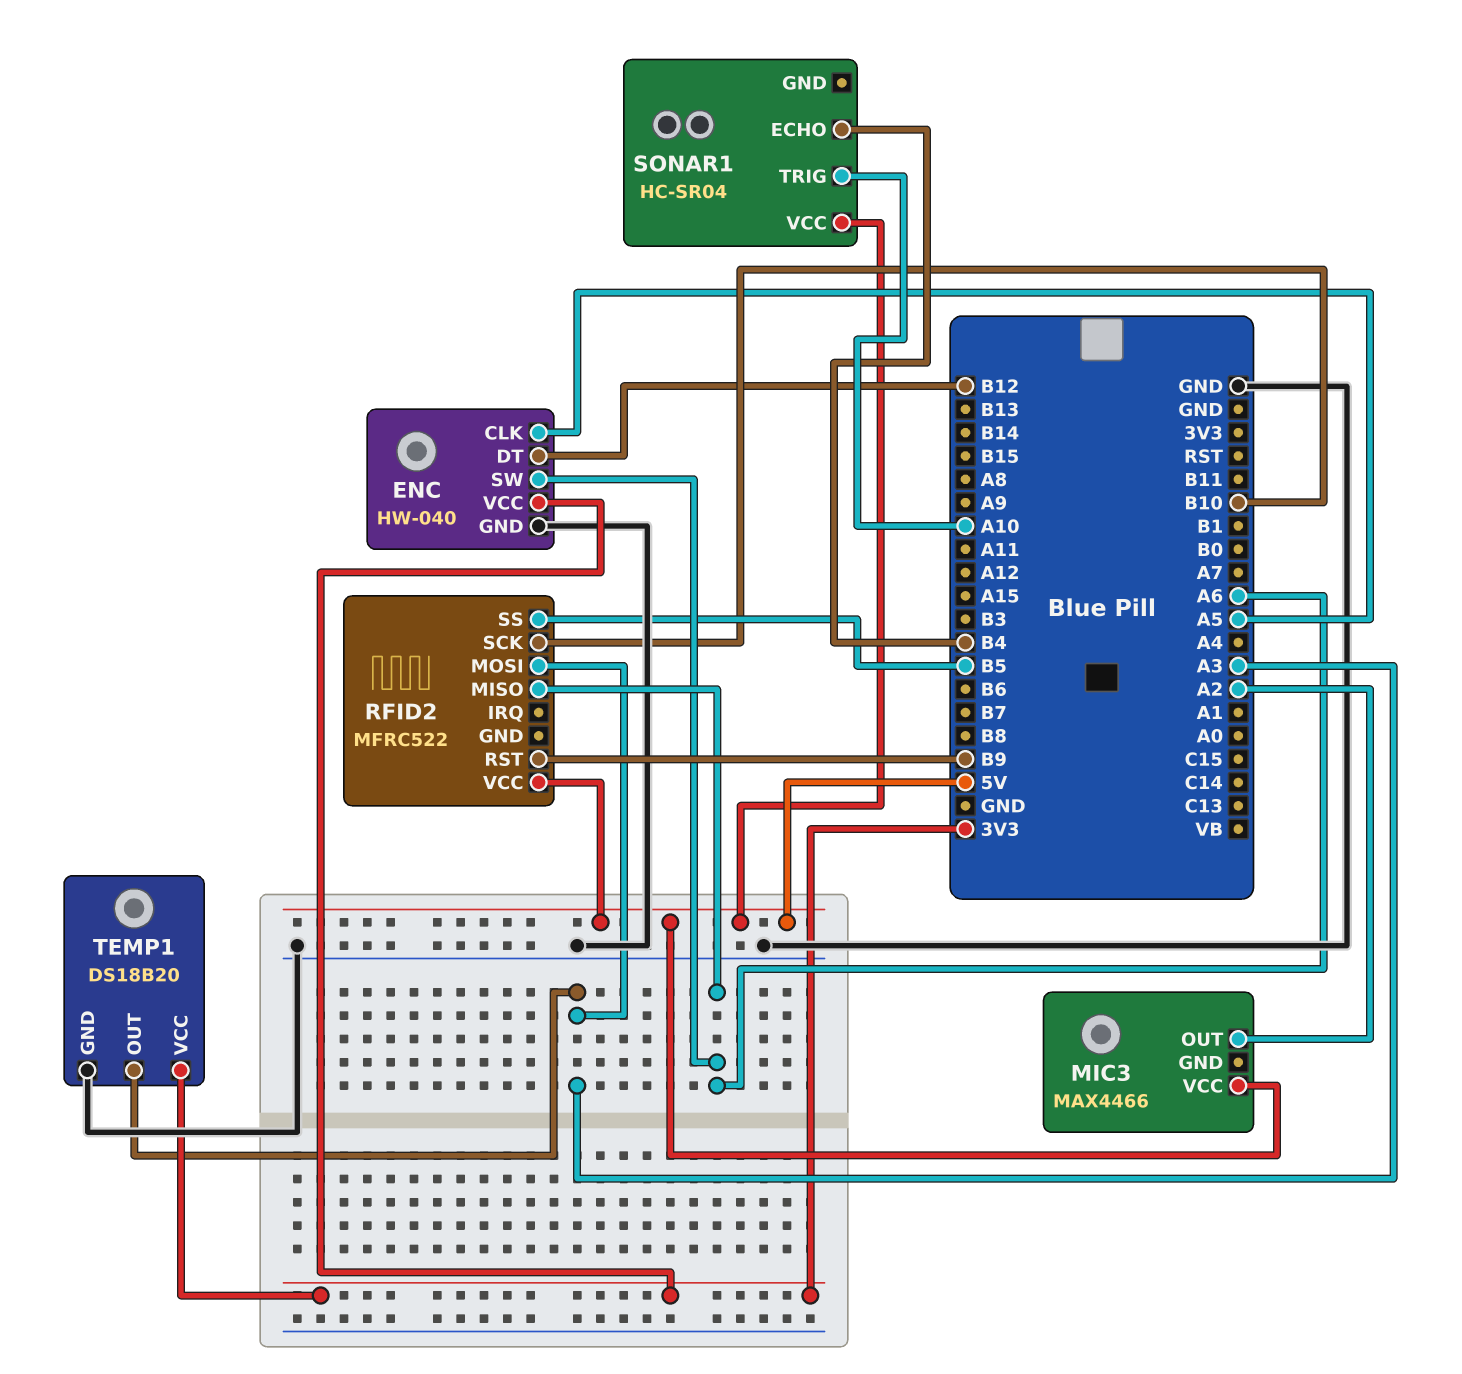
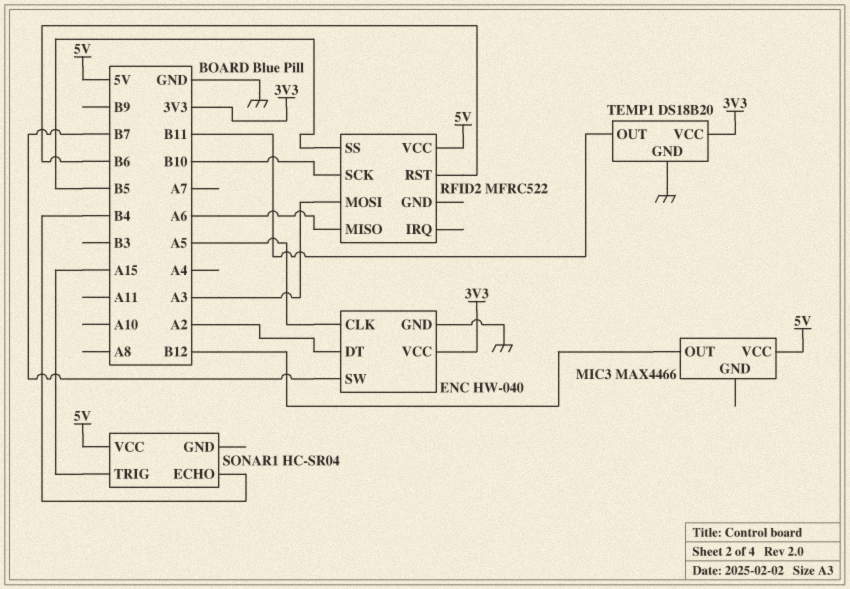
ENC pin DT: B12 -> A2
ENC pin SW: A6 -> B7
MIC3 pin OUT: A2 -> B12
RFID2 pin RST: B9 -> B6
SONAR1 pin TRIG: A10 -> A15
TEMP1 pin OUT: A3 -> B11

